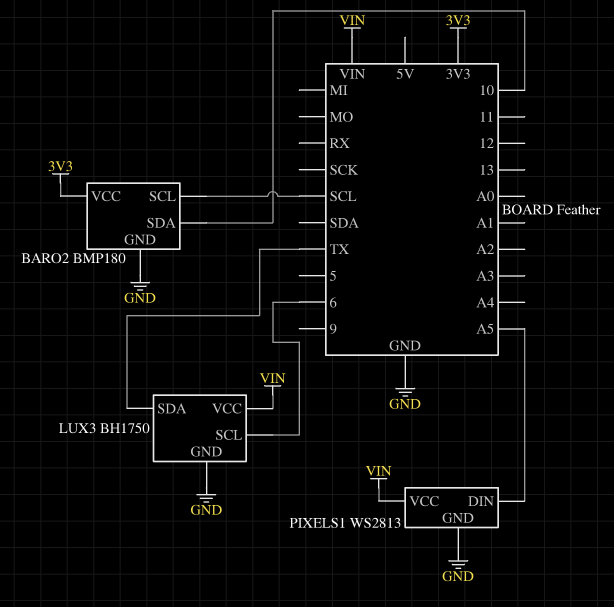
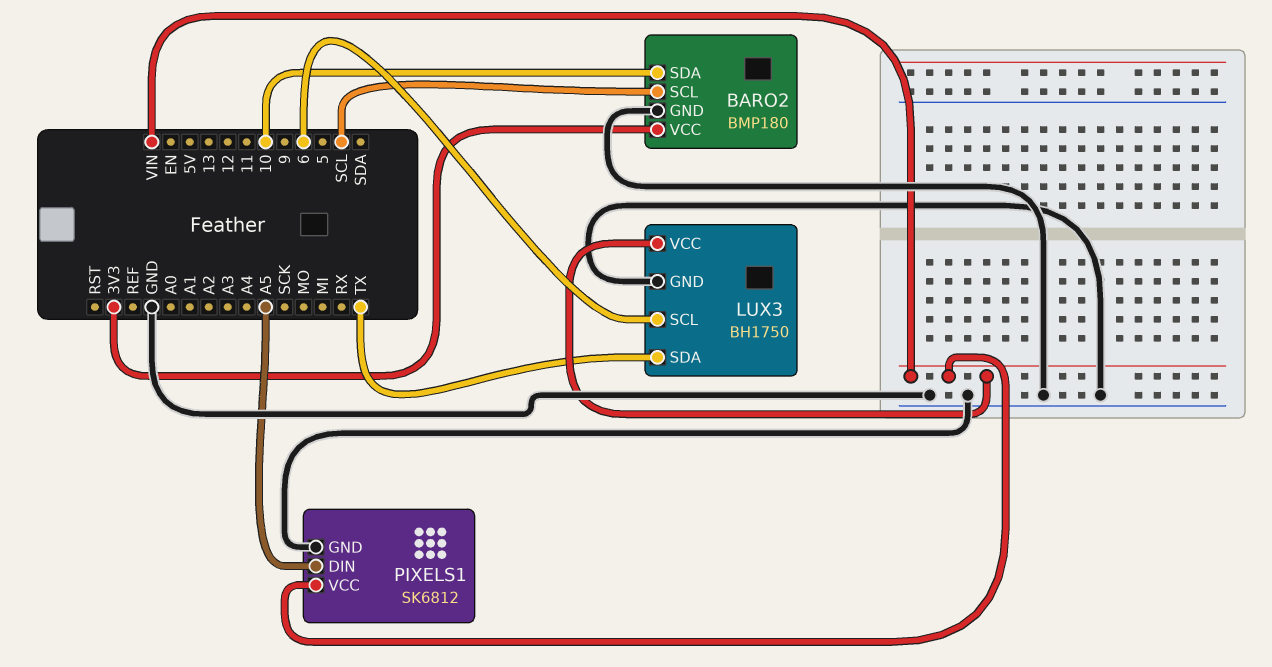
PIXELS1: WS2813 -> SK6812

